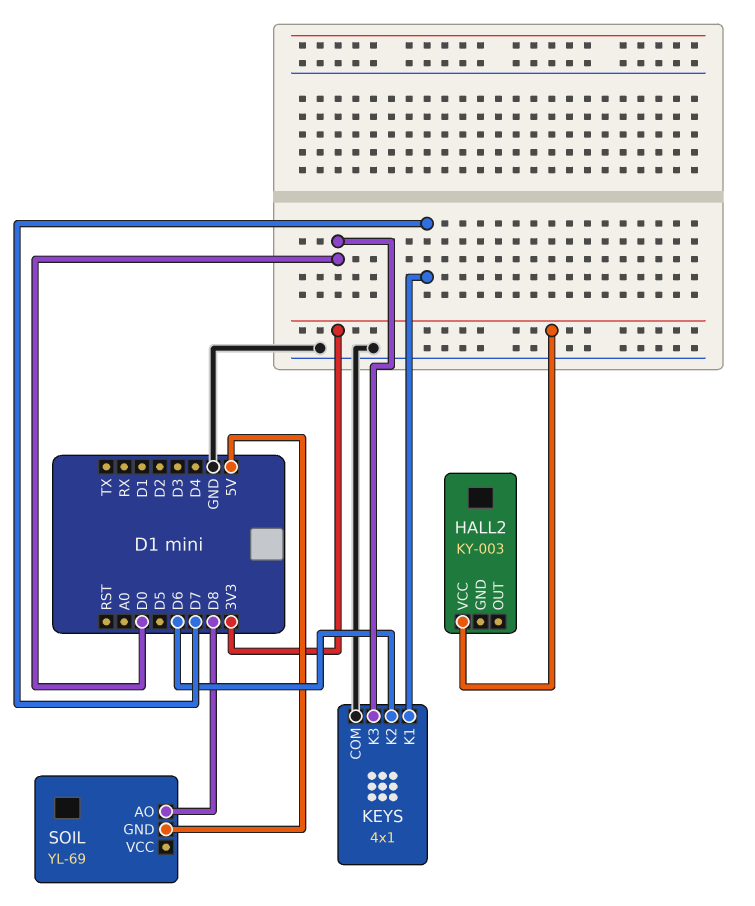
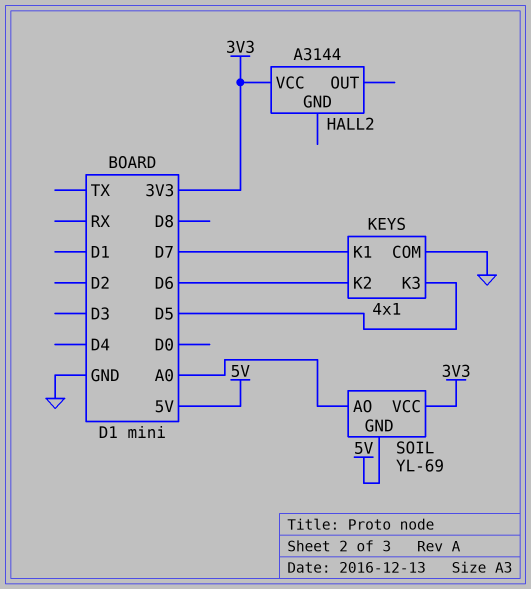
HALL2: KY-003 -> A3144
KEYS pin K3: D0 -> D5
SOIL pin AO: D8 -> A0
SOIL pin VCC: none -> 3V3

